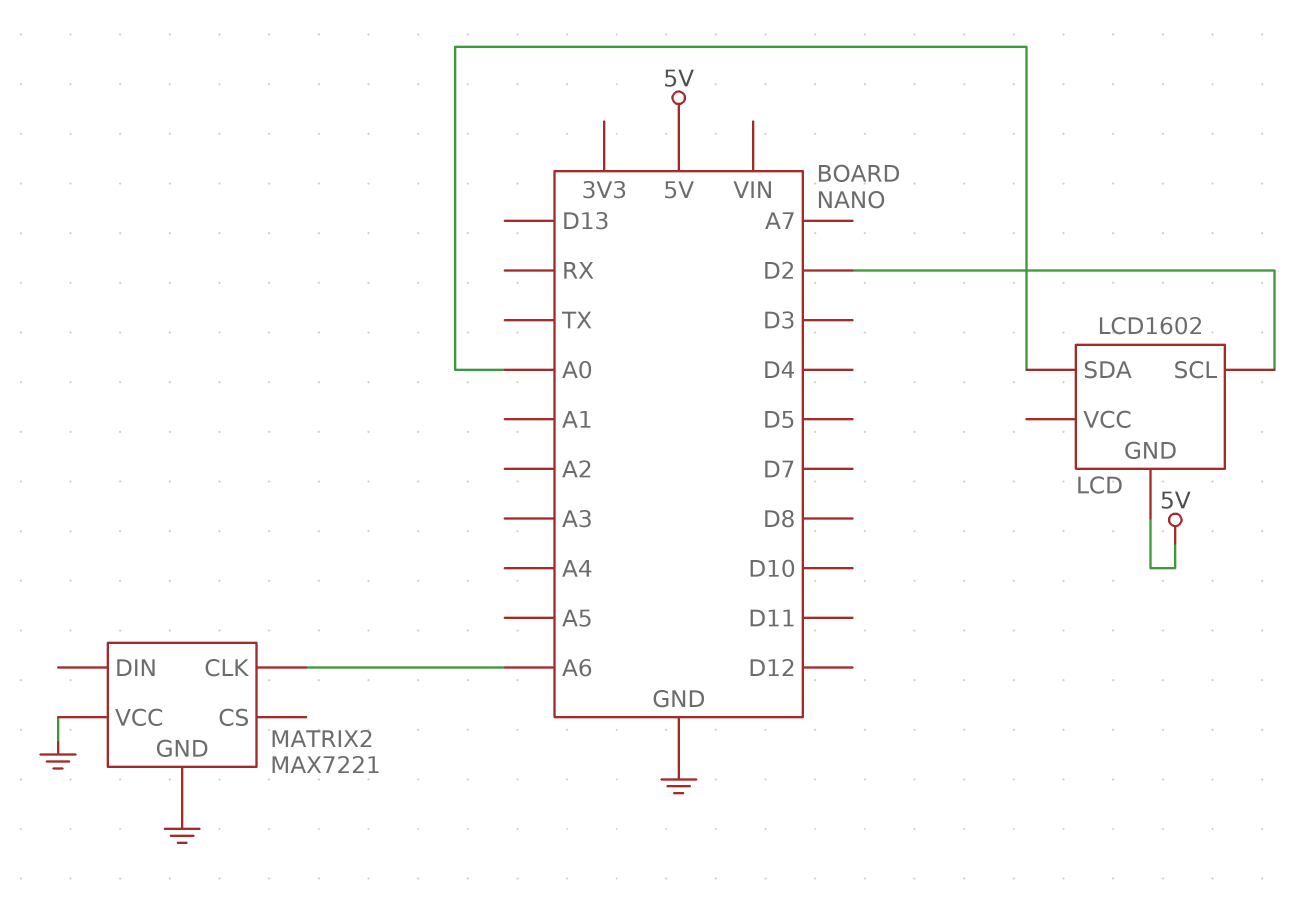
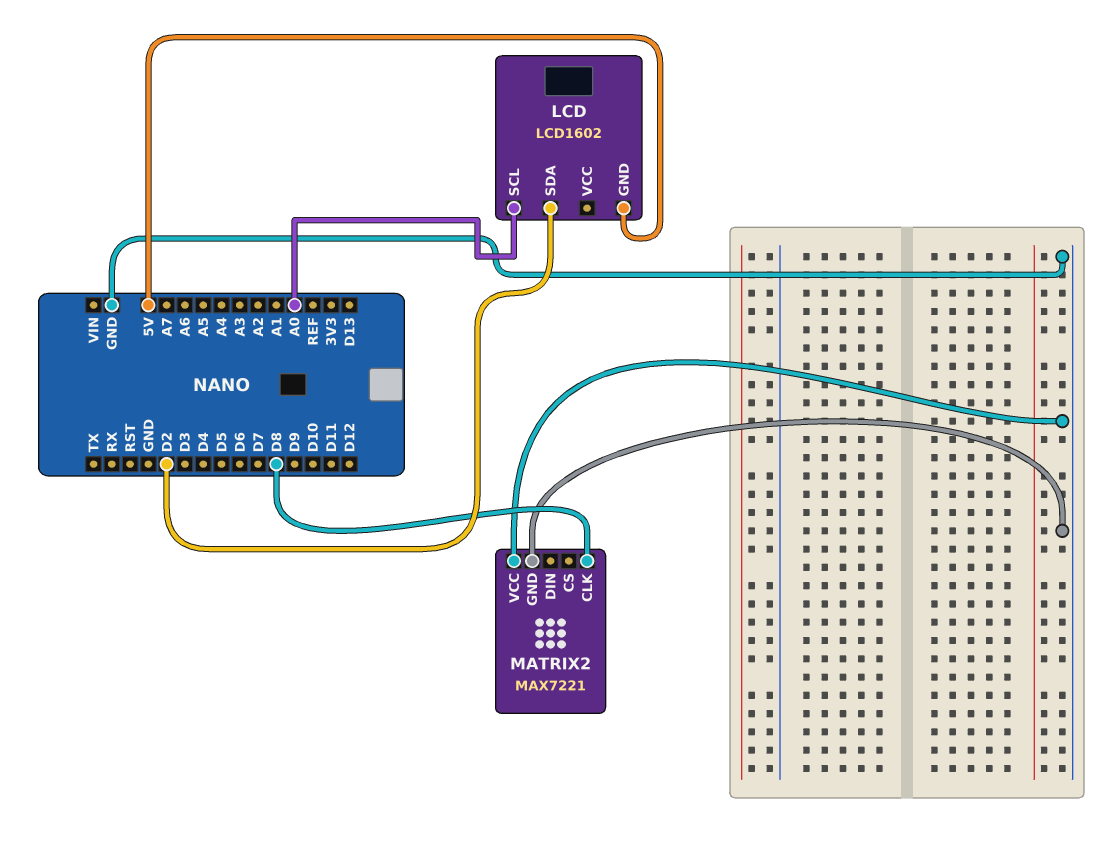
LCD pin SCL: D2 -> A0
LCD pin SDA: A0 -> D2
MATRIX2 pin CLK: A6 -> D8

